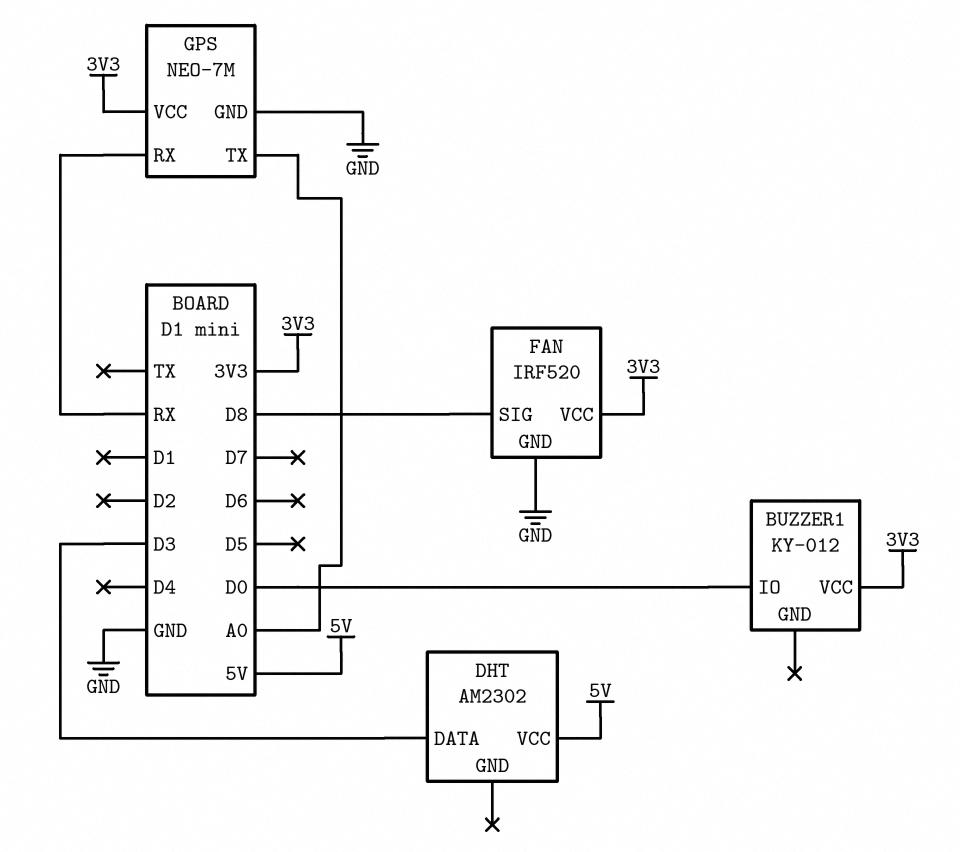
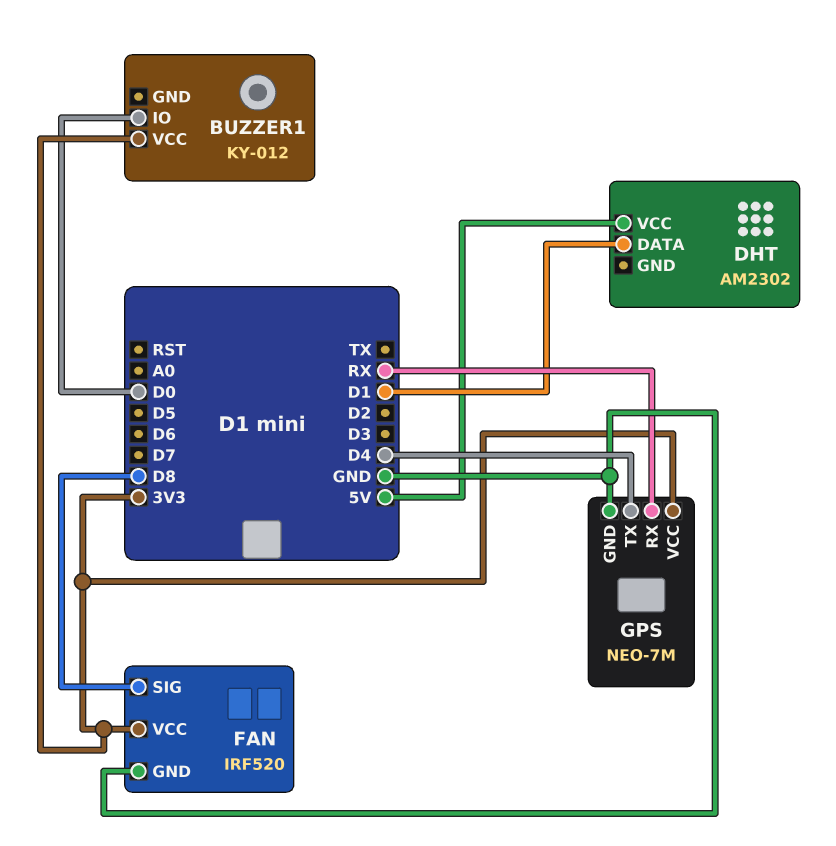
DHT pin DATA: D3 -> D1
GPS pin TX: A0 -> D4

